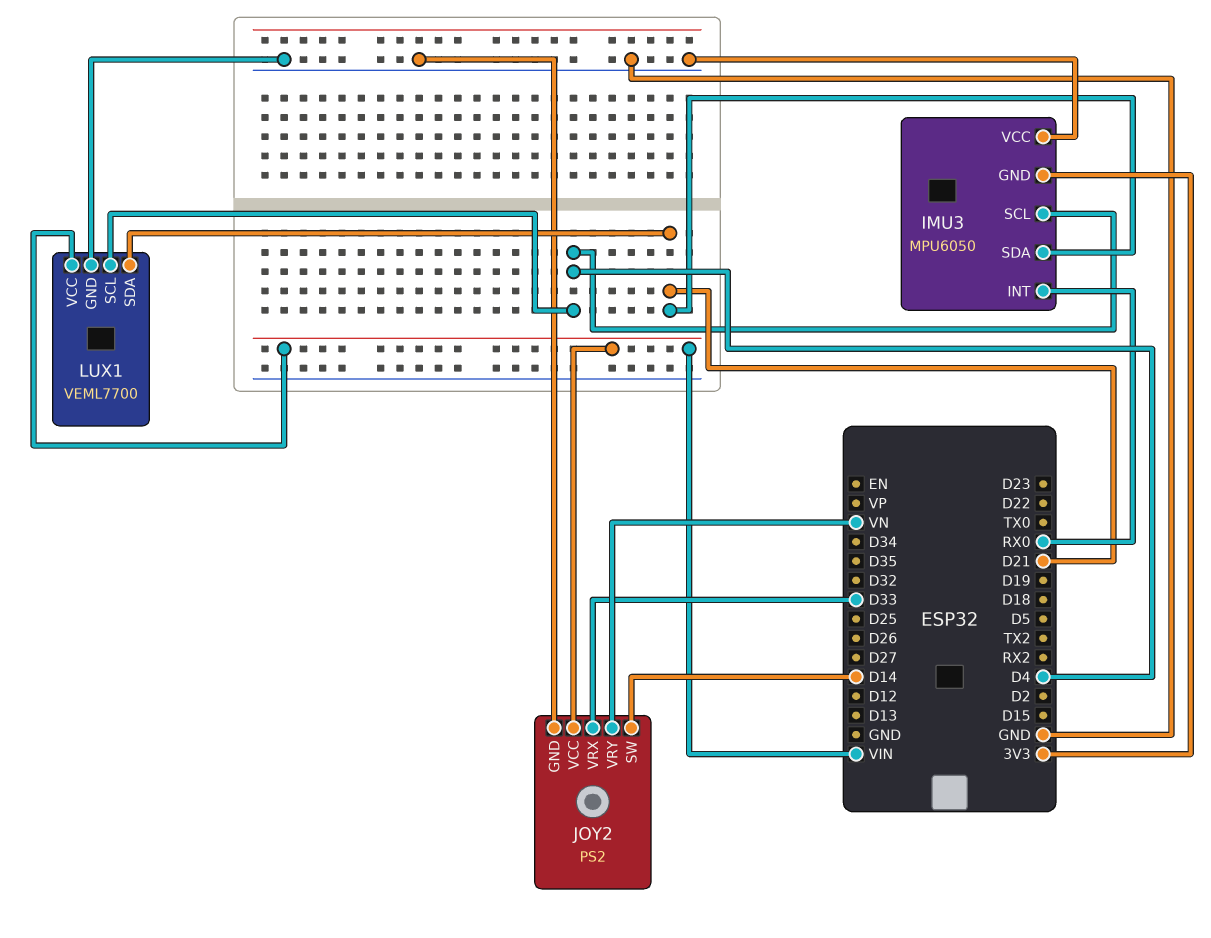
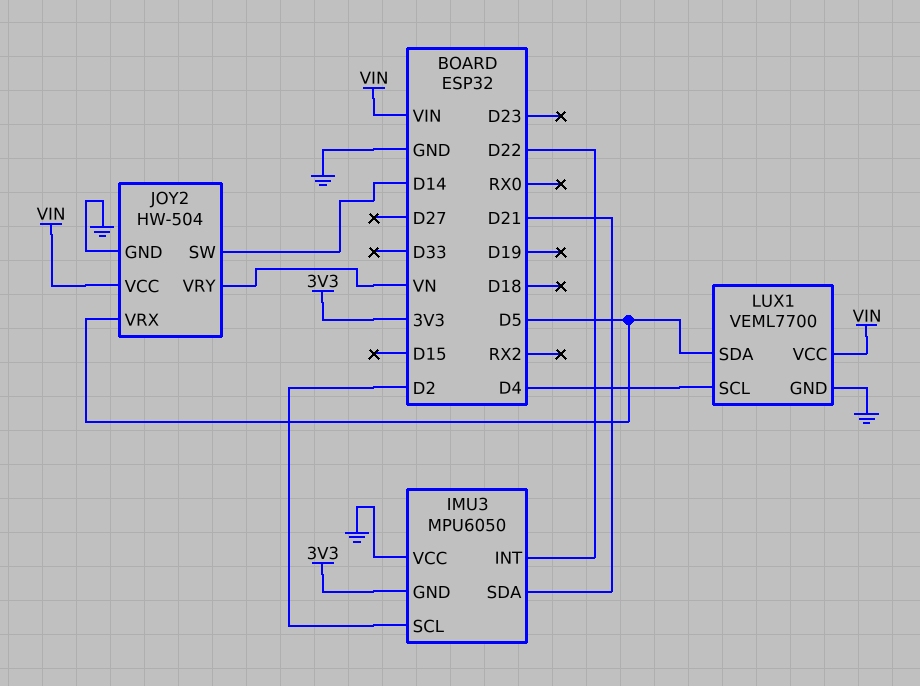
IMU3 pin INT: RX0 -> D22
IMU3 pin SCL: D4 -> D2
JOY2: PS2 -> HW-504
JOY2 pin VRX: D33 -> D5
LUX1 pin SDA: D21 -> D5

